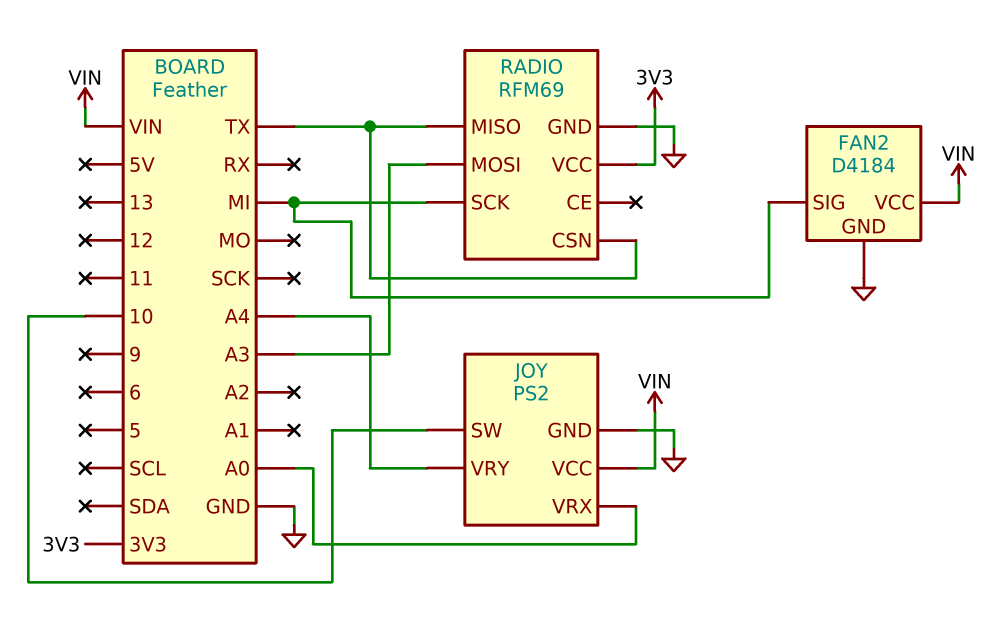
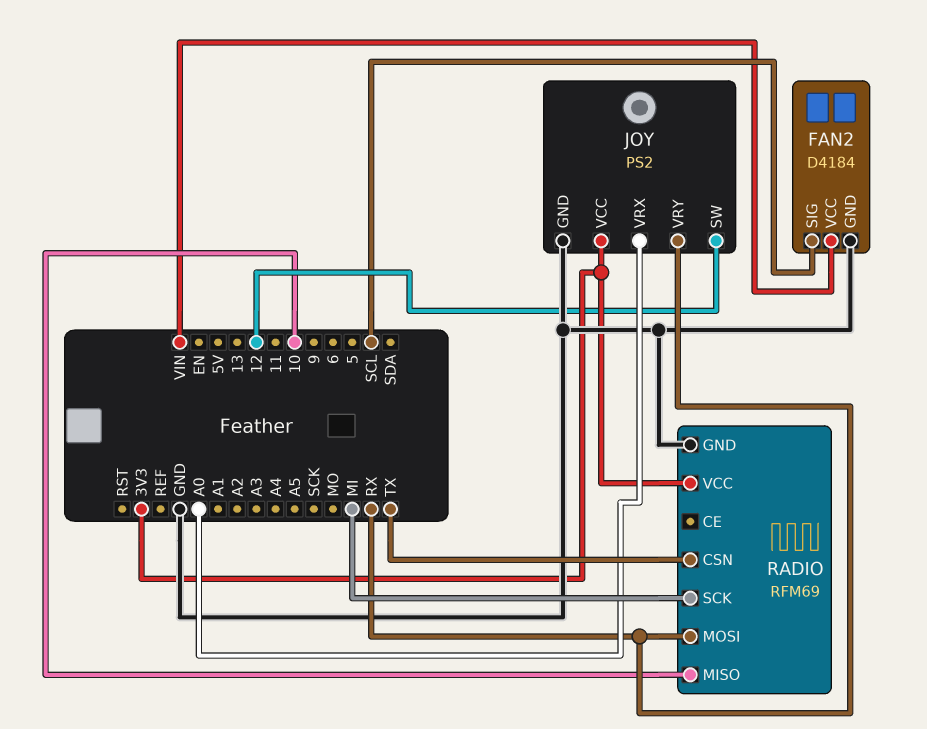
FAN2 pin SIG: MI -> SCL
JOY pin SW: 10 -> 12
JOY pin VCC: VIN -> 3V3
JOY pin VRY: A4 -> RX
RADIO pin MISO: TX -> 10
RADIO pin MOSI: A3 -> RX

